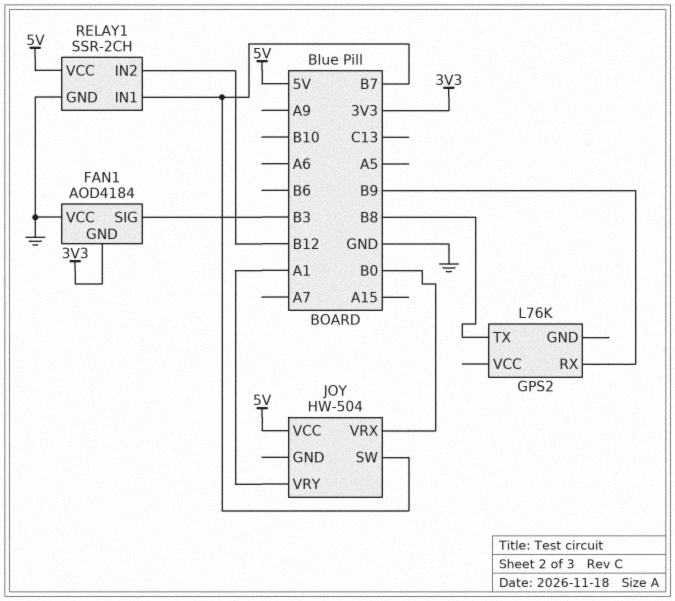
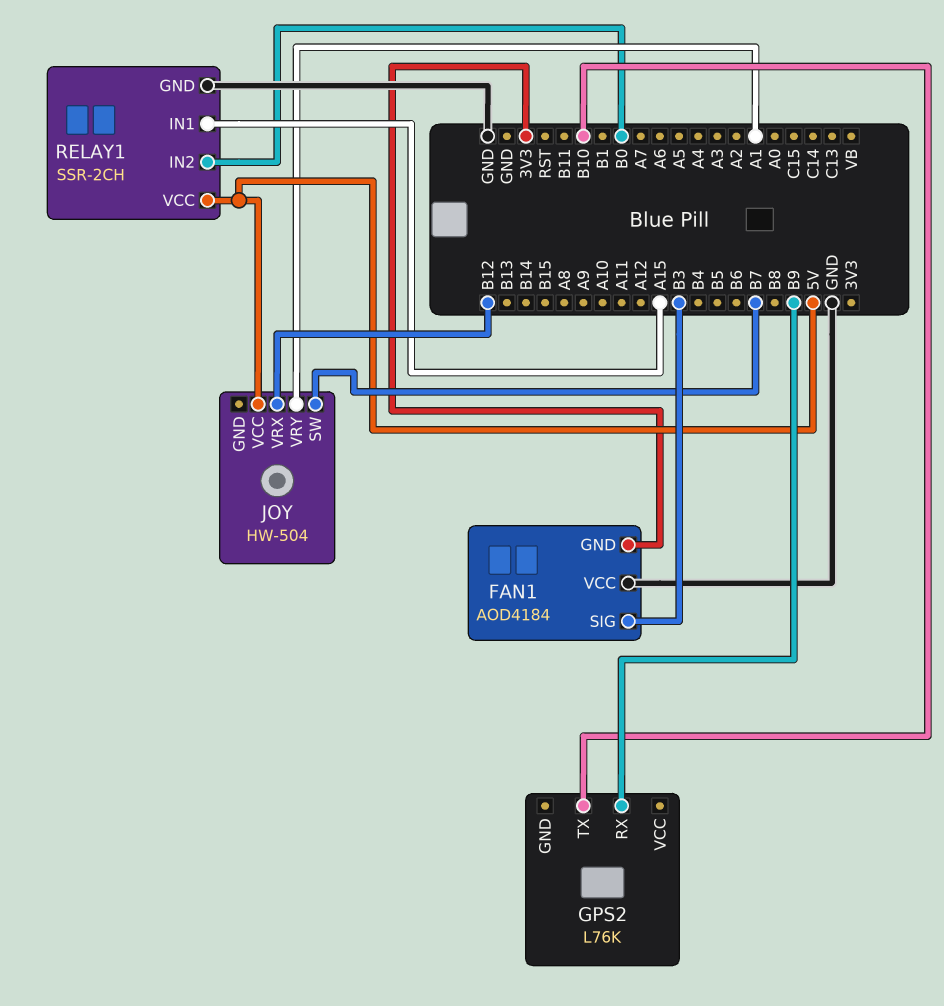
GPS2 pin TX: B8 -> B10
JOY pin VRX: B0 -> B12
RELAY1 pin IN1: B7 -> A15
RELAY1 pin IN2: B12 -> B0

